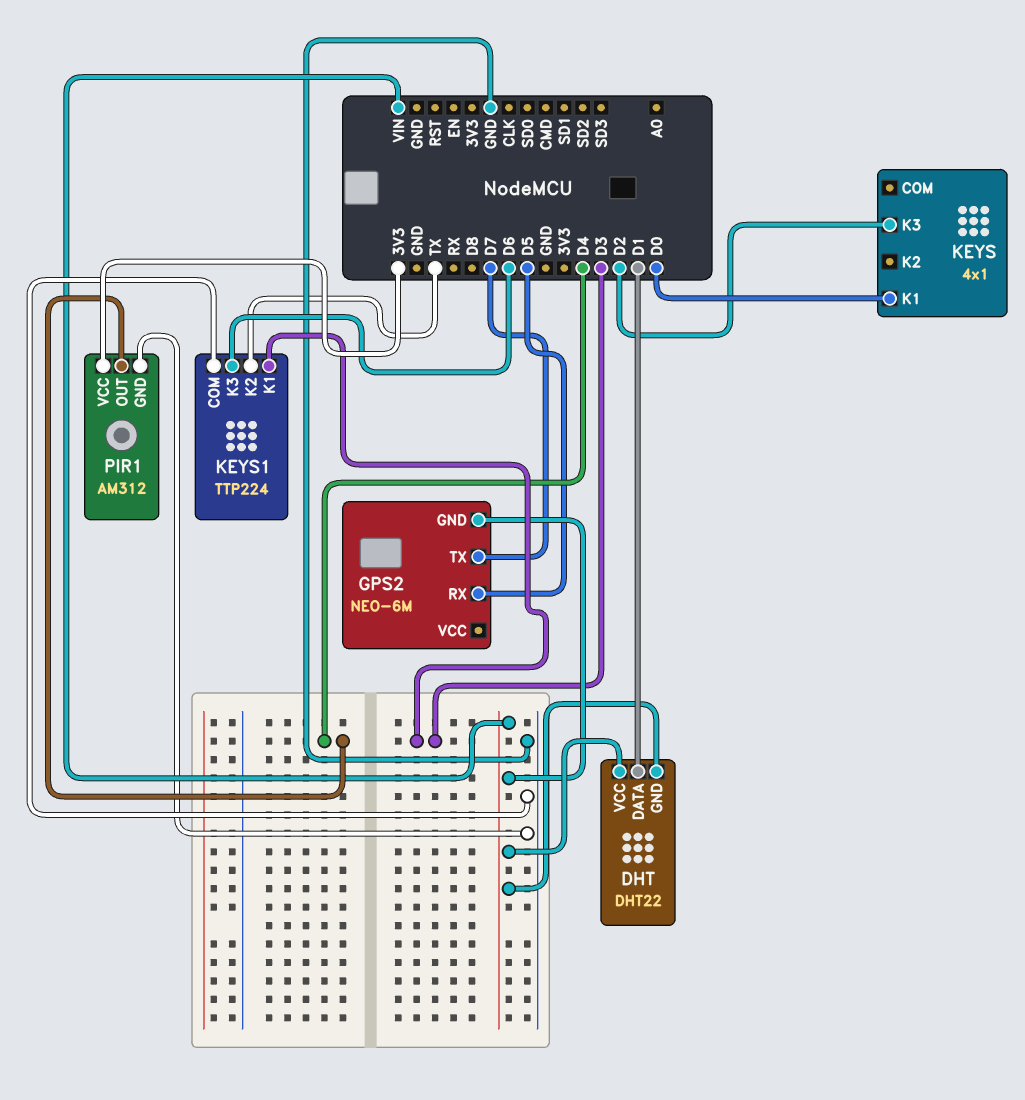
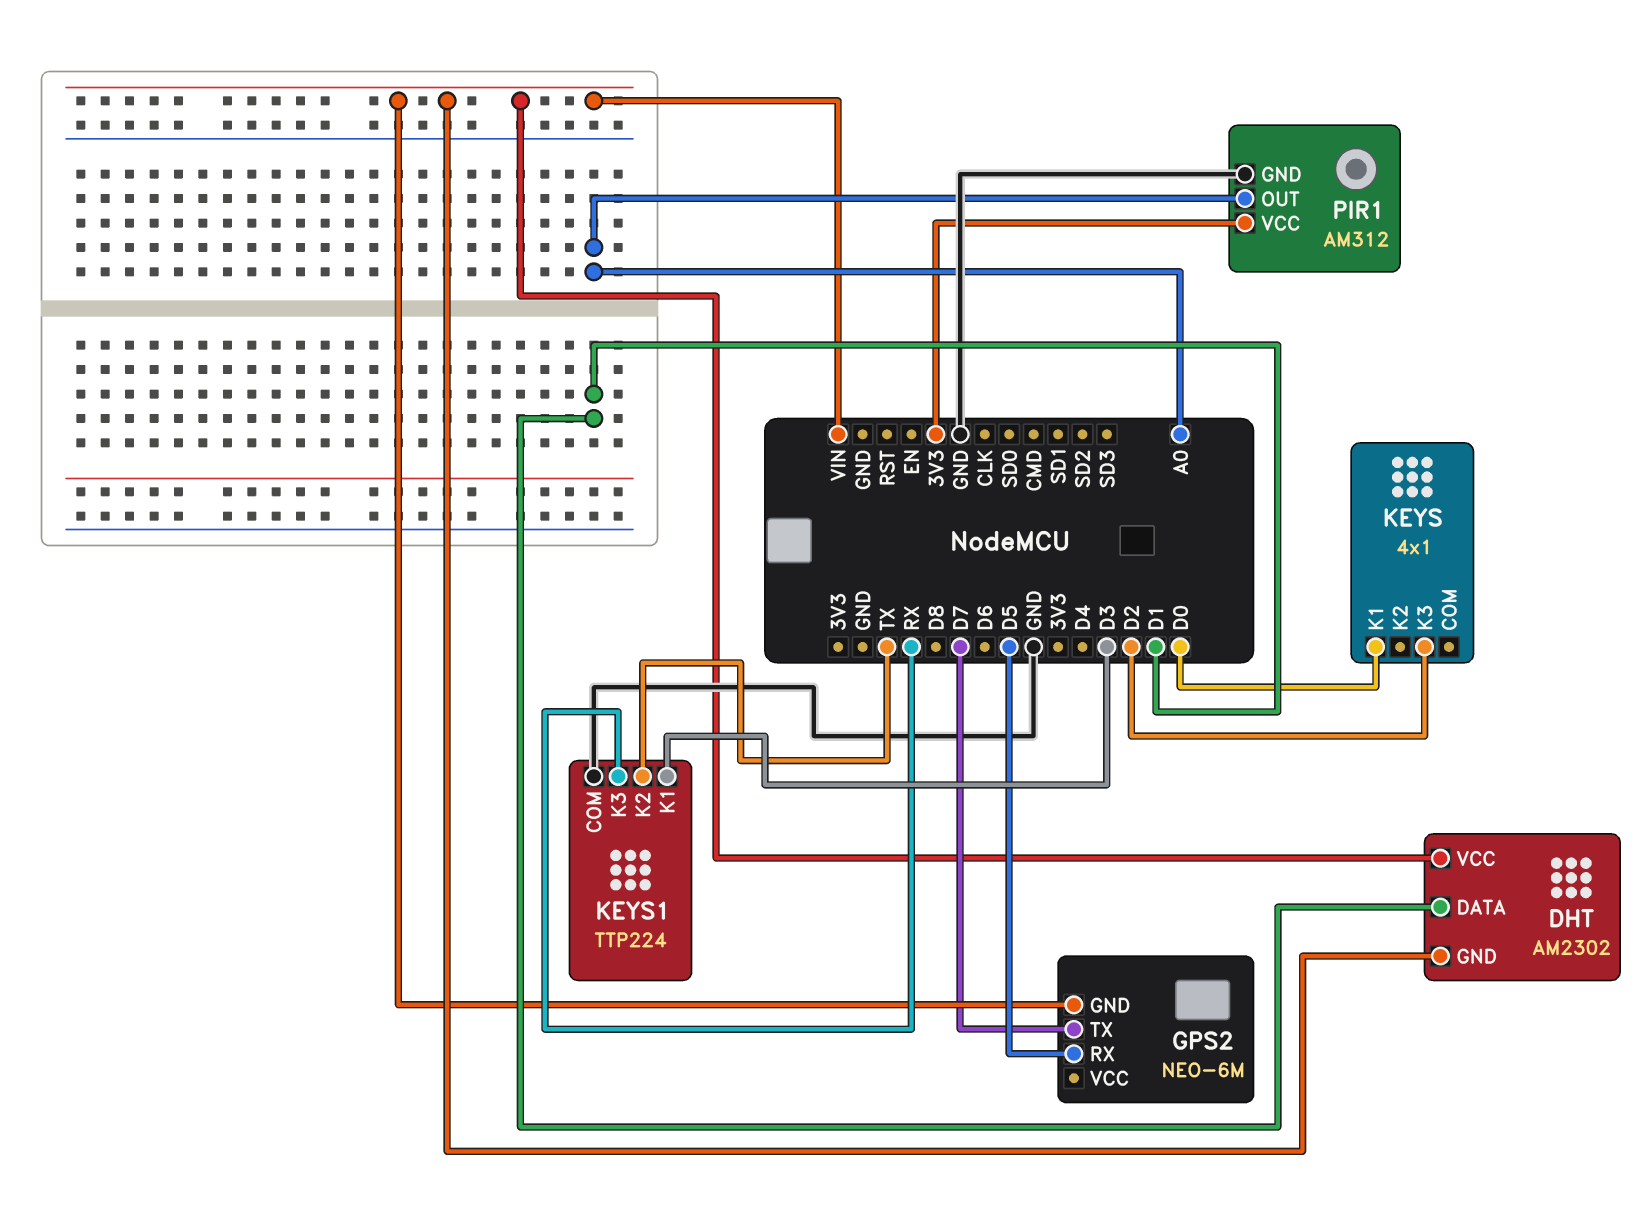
DHT: DHT22 -> AM2302
KEYS1 pin K3: D6 -> RX
PIR1 pin OUT: D4 -> A0

